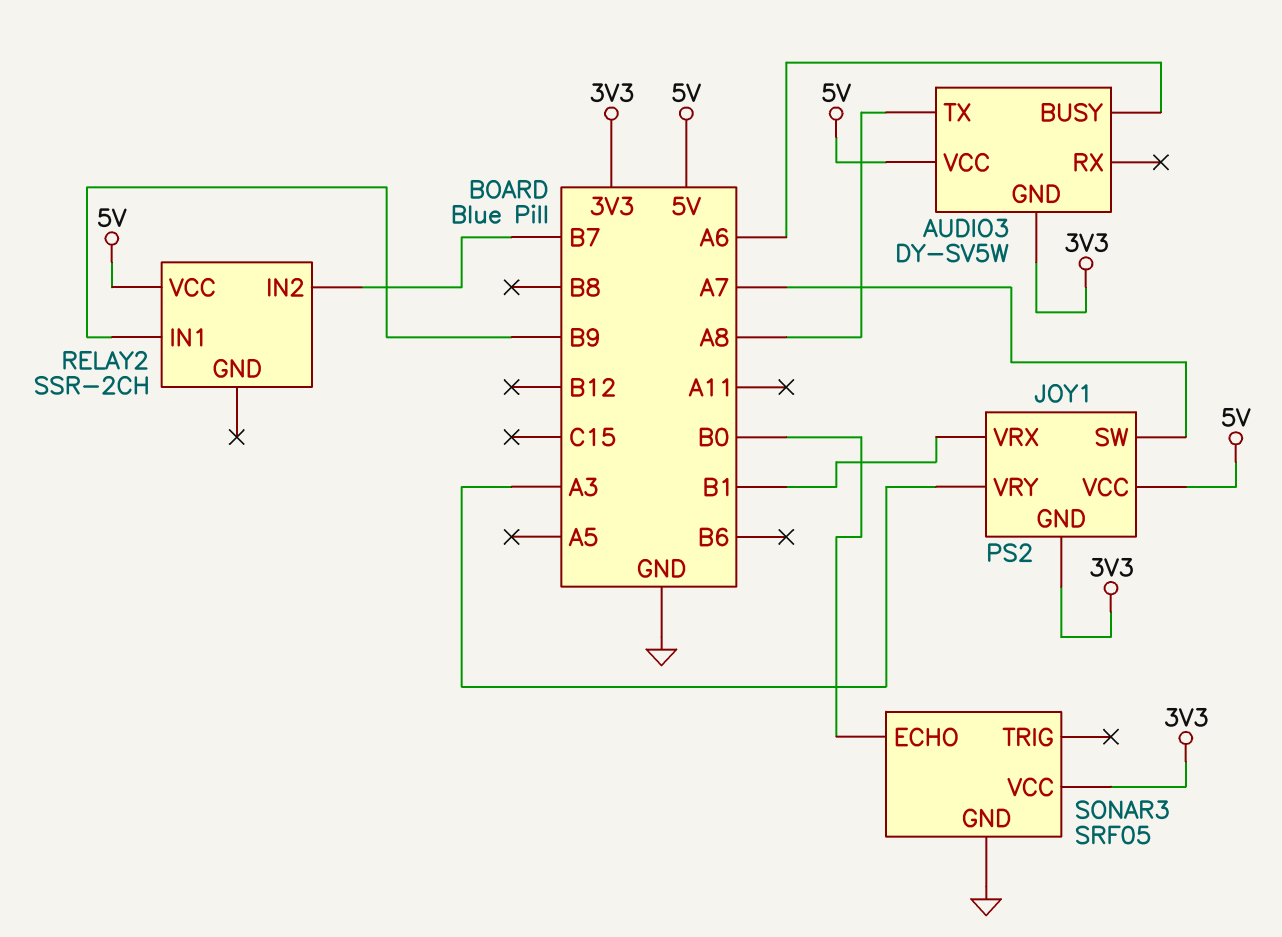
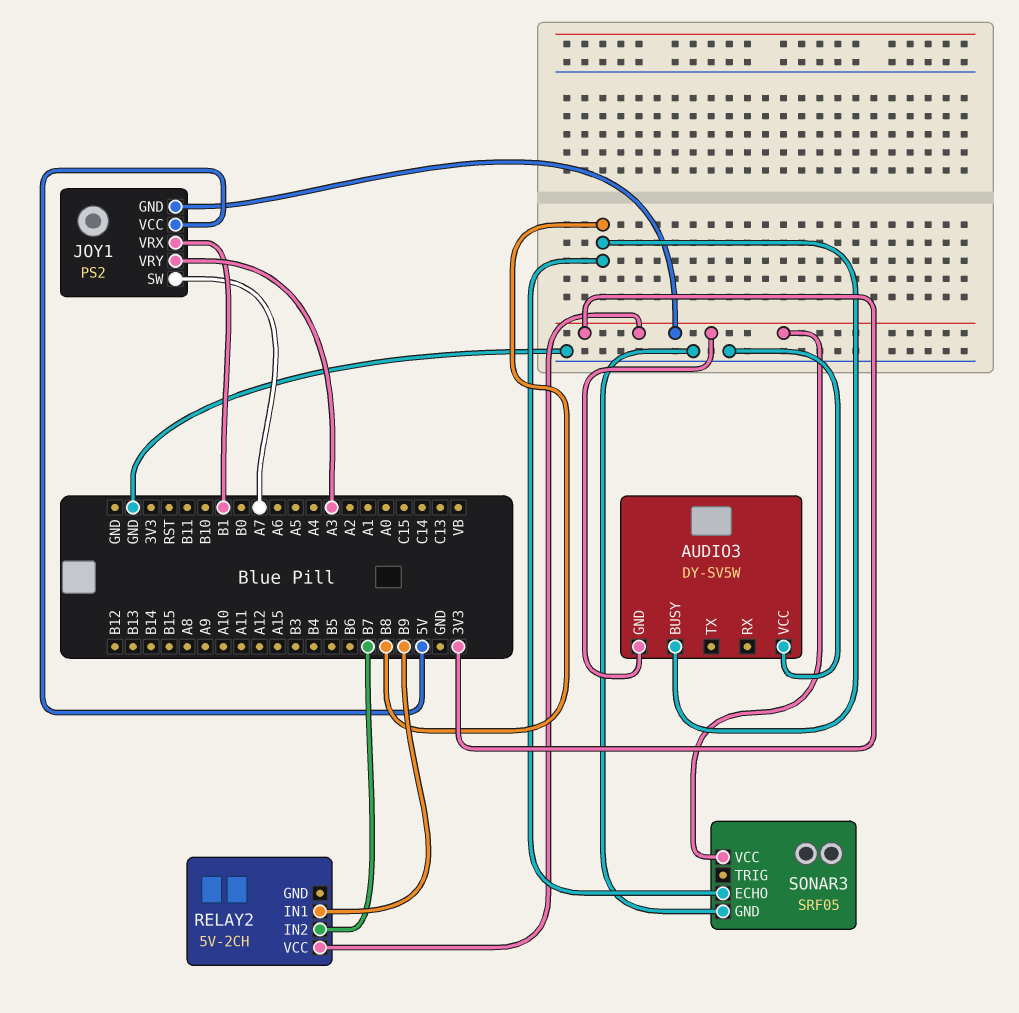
AUDIO3 pin BUSY: A6 -> B8
AUDIO3 pin TX: A8 -> none
AUDIO3 pin VCC: 5V -> GND
RELAY2: SSR-2CH -> 5V-2CH
RELAY2 pin VCC: 5V -> 3V3
SONAR3 pin ECHO: B0 -> B8

